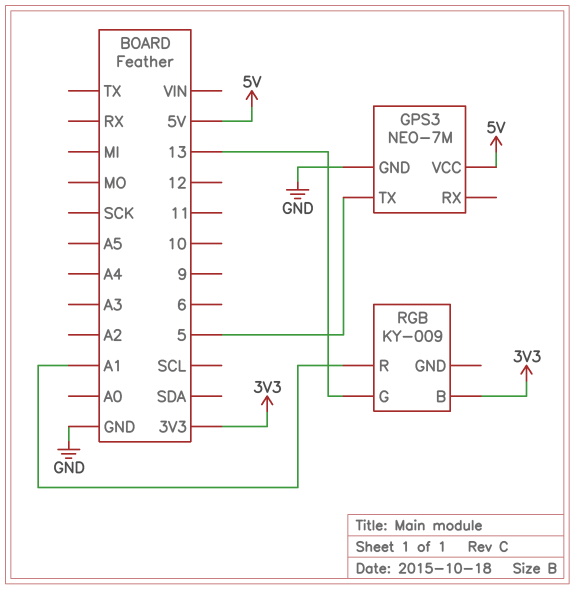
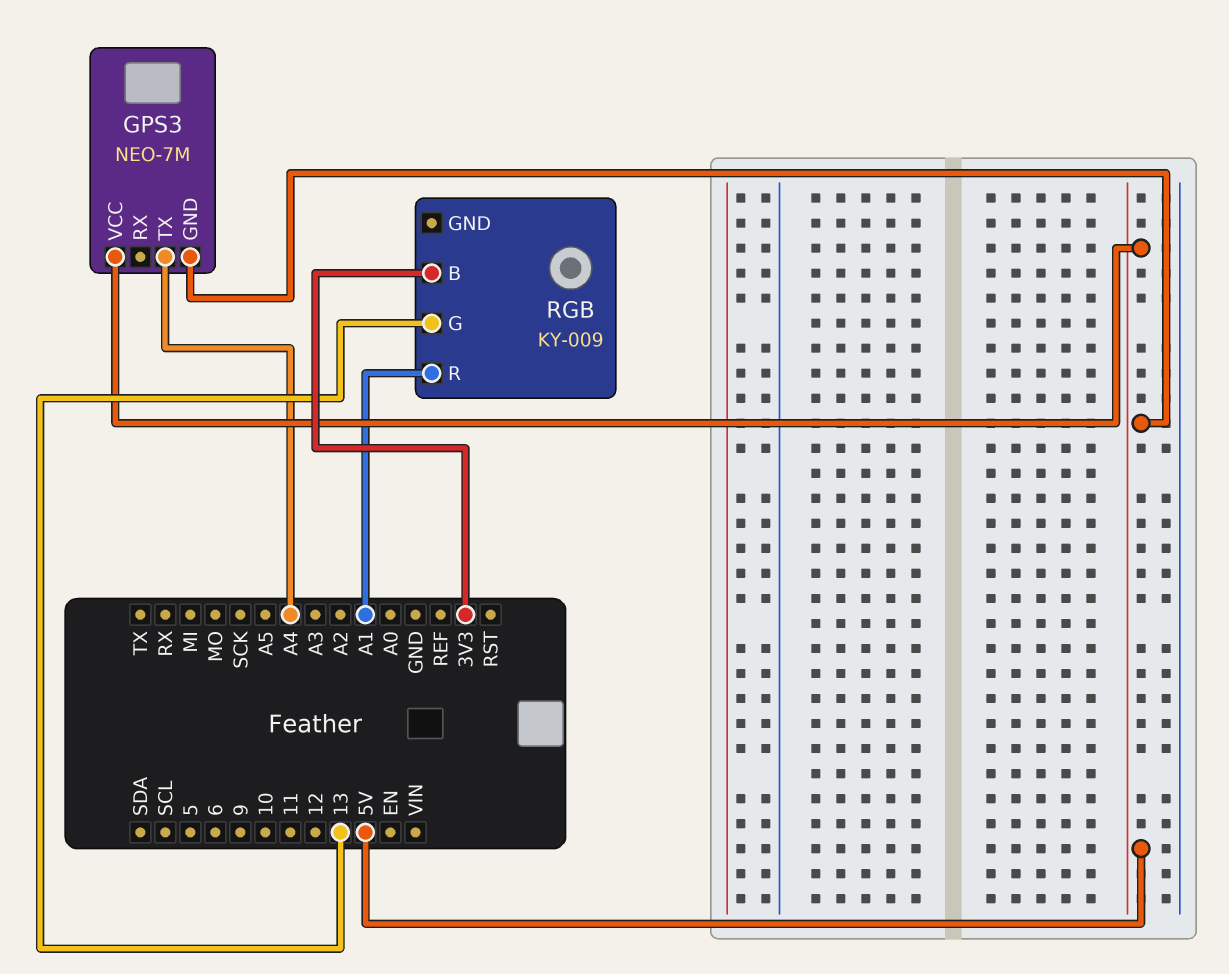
GPS3 pin GND: GND -> 5V
GPS3 pin TX: 5 -> A4

